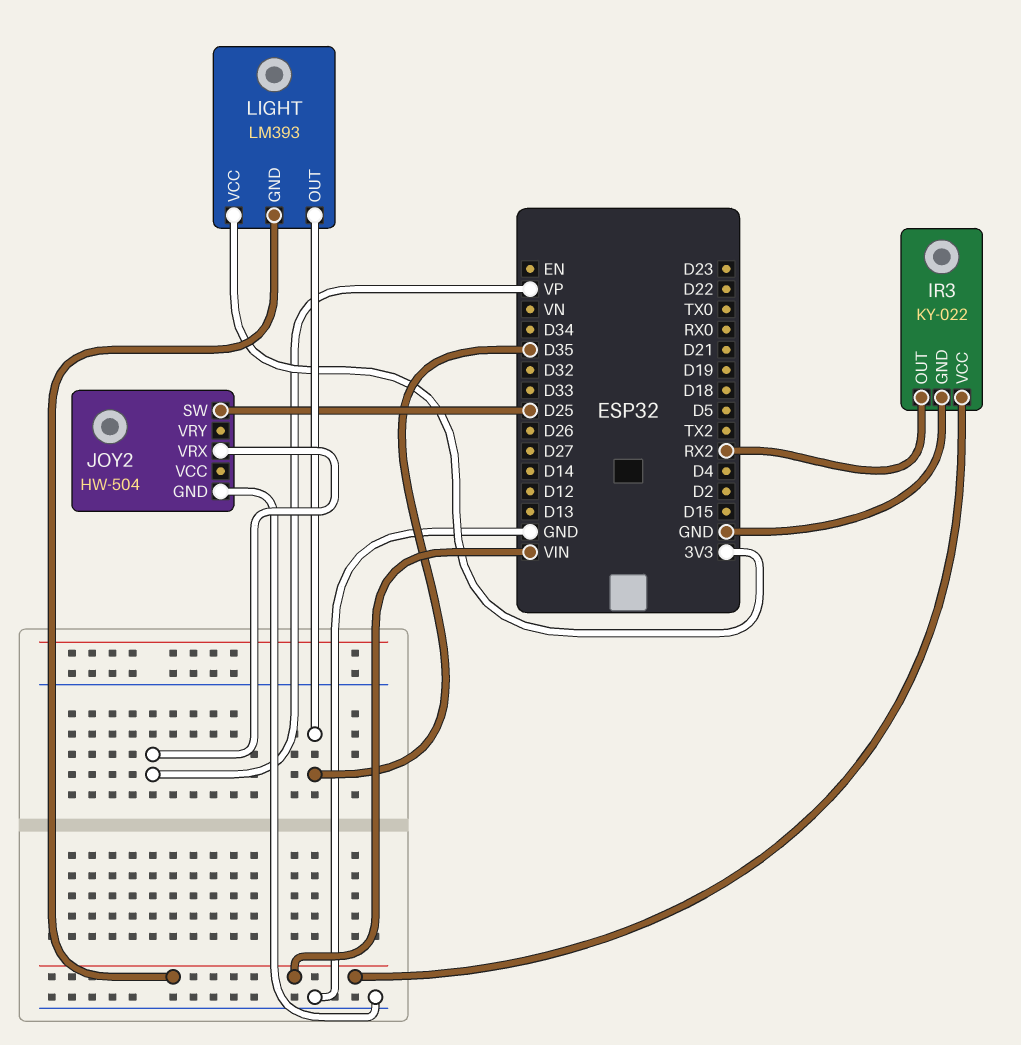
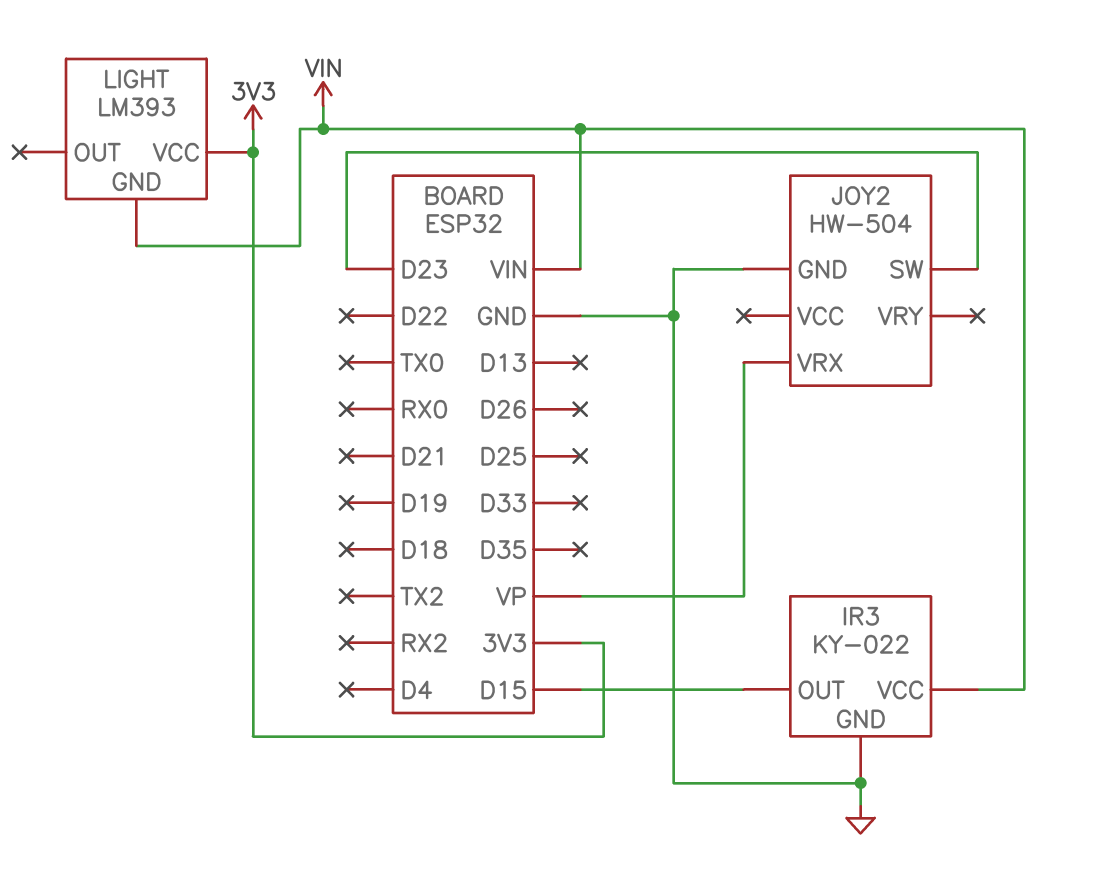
IR3 pin OUT: RX2 -> D15
JOY2 pin SW: D25 -> D23
LIGHT pin OUT: D35 -> none

